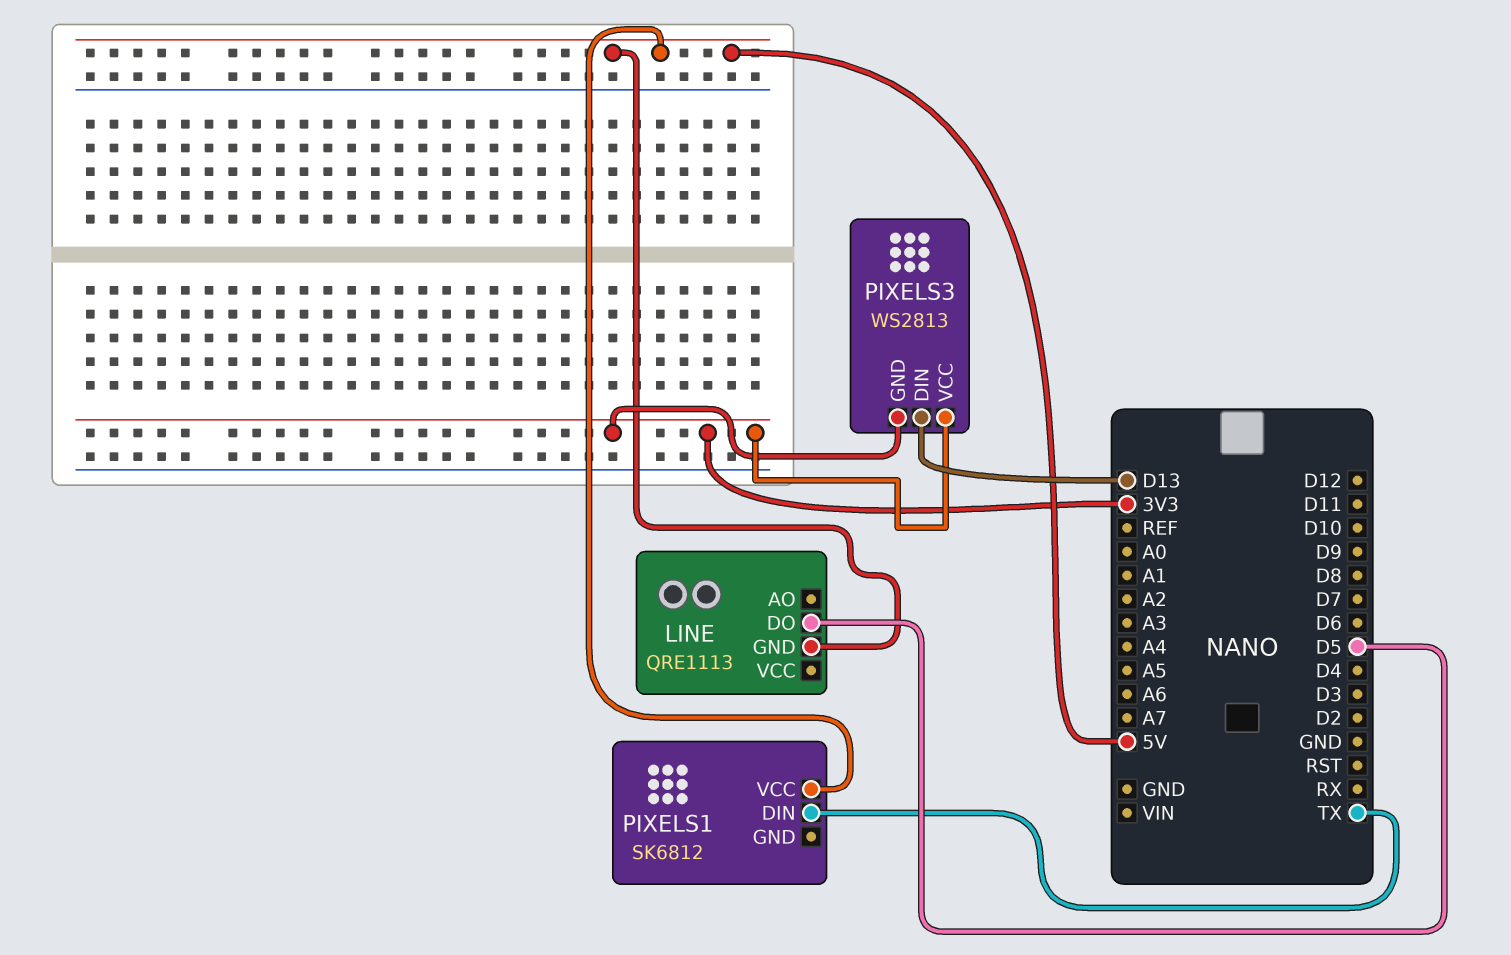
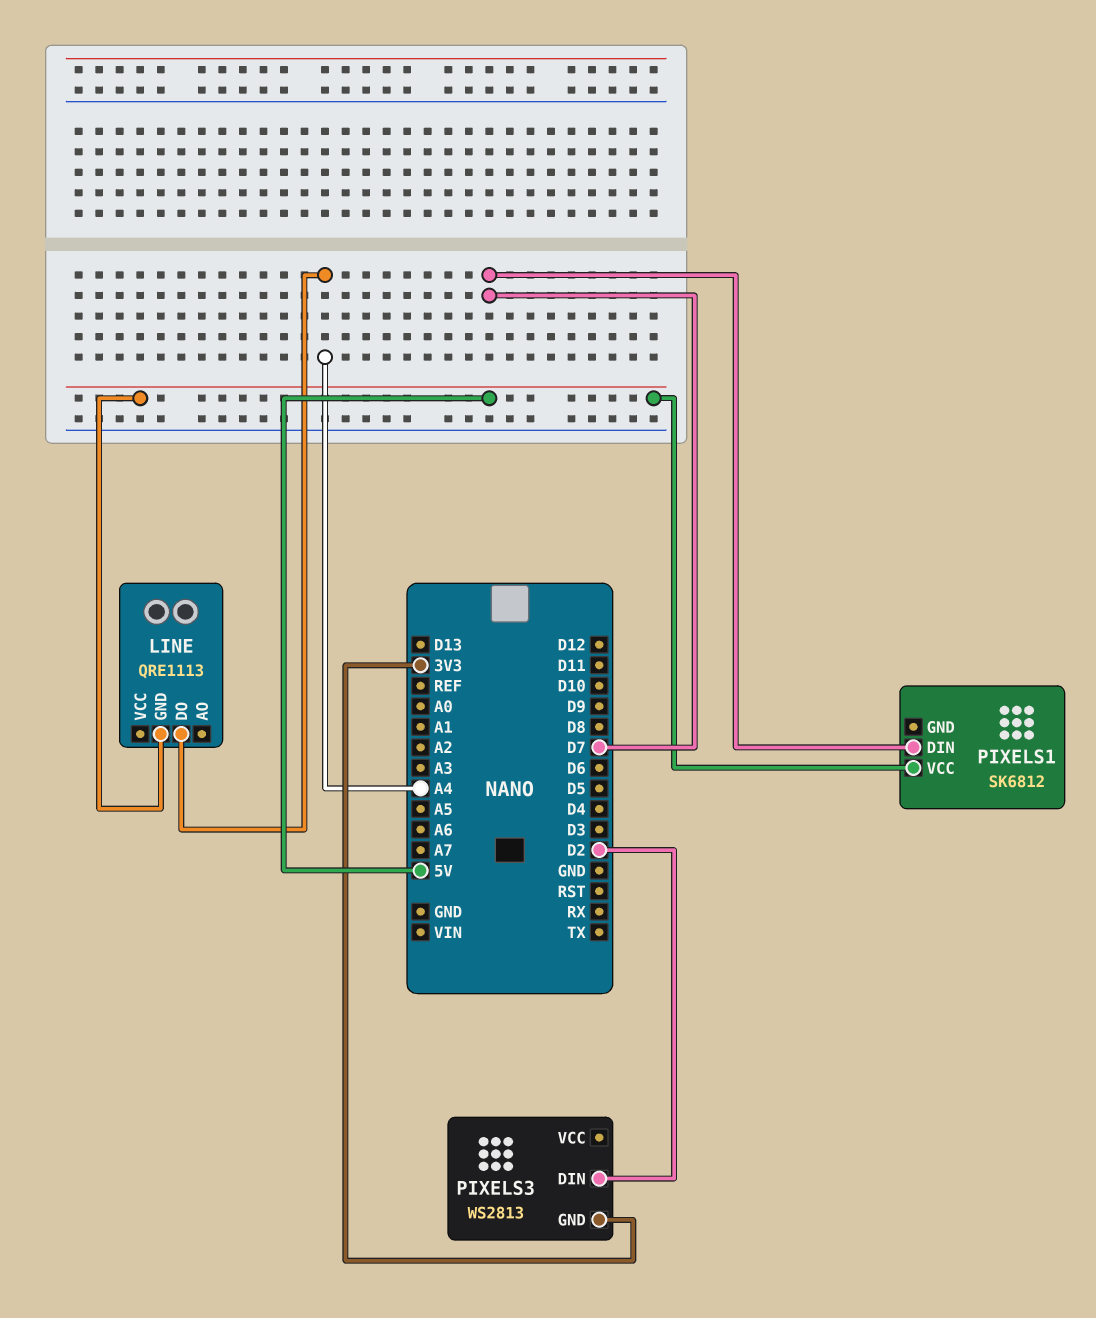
LINE pin DO: D5 -> A4
PIXELS1 pin DIN: TX -> D7
PIXELS3 pin DIN: D13 -> D2
PIXELS3 pin VCC: 3V3 -> none

